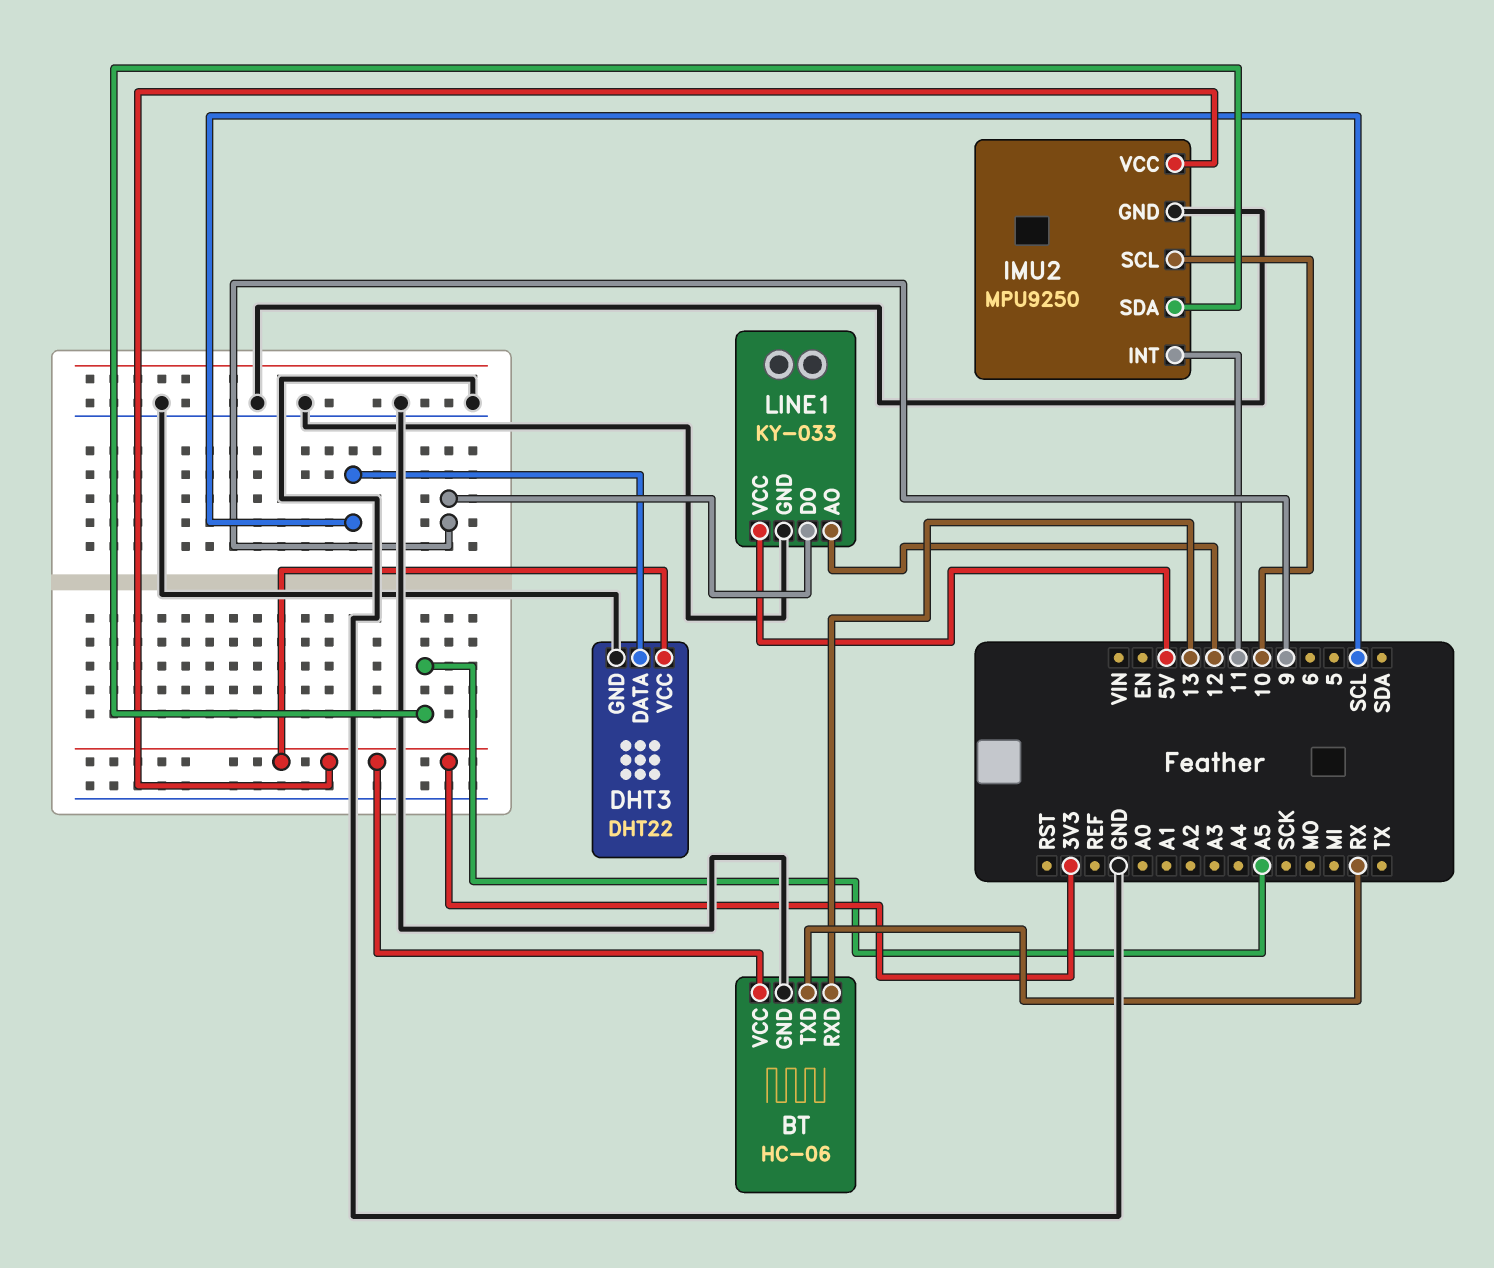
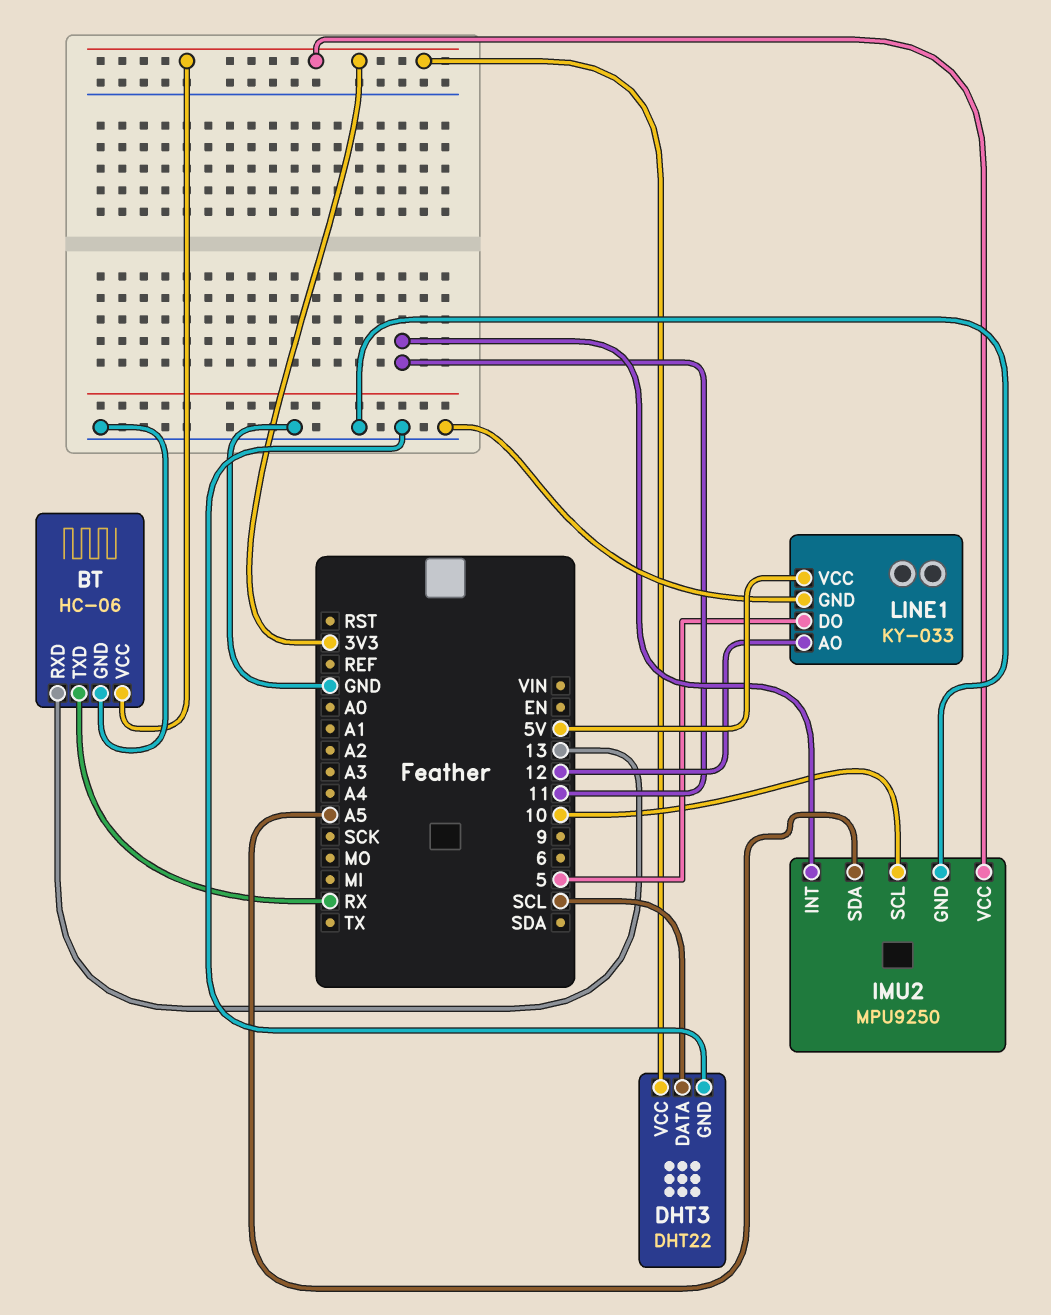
LINE1 pin DO: 9 -> 5

